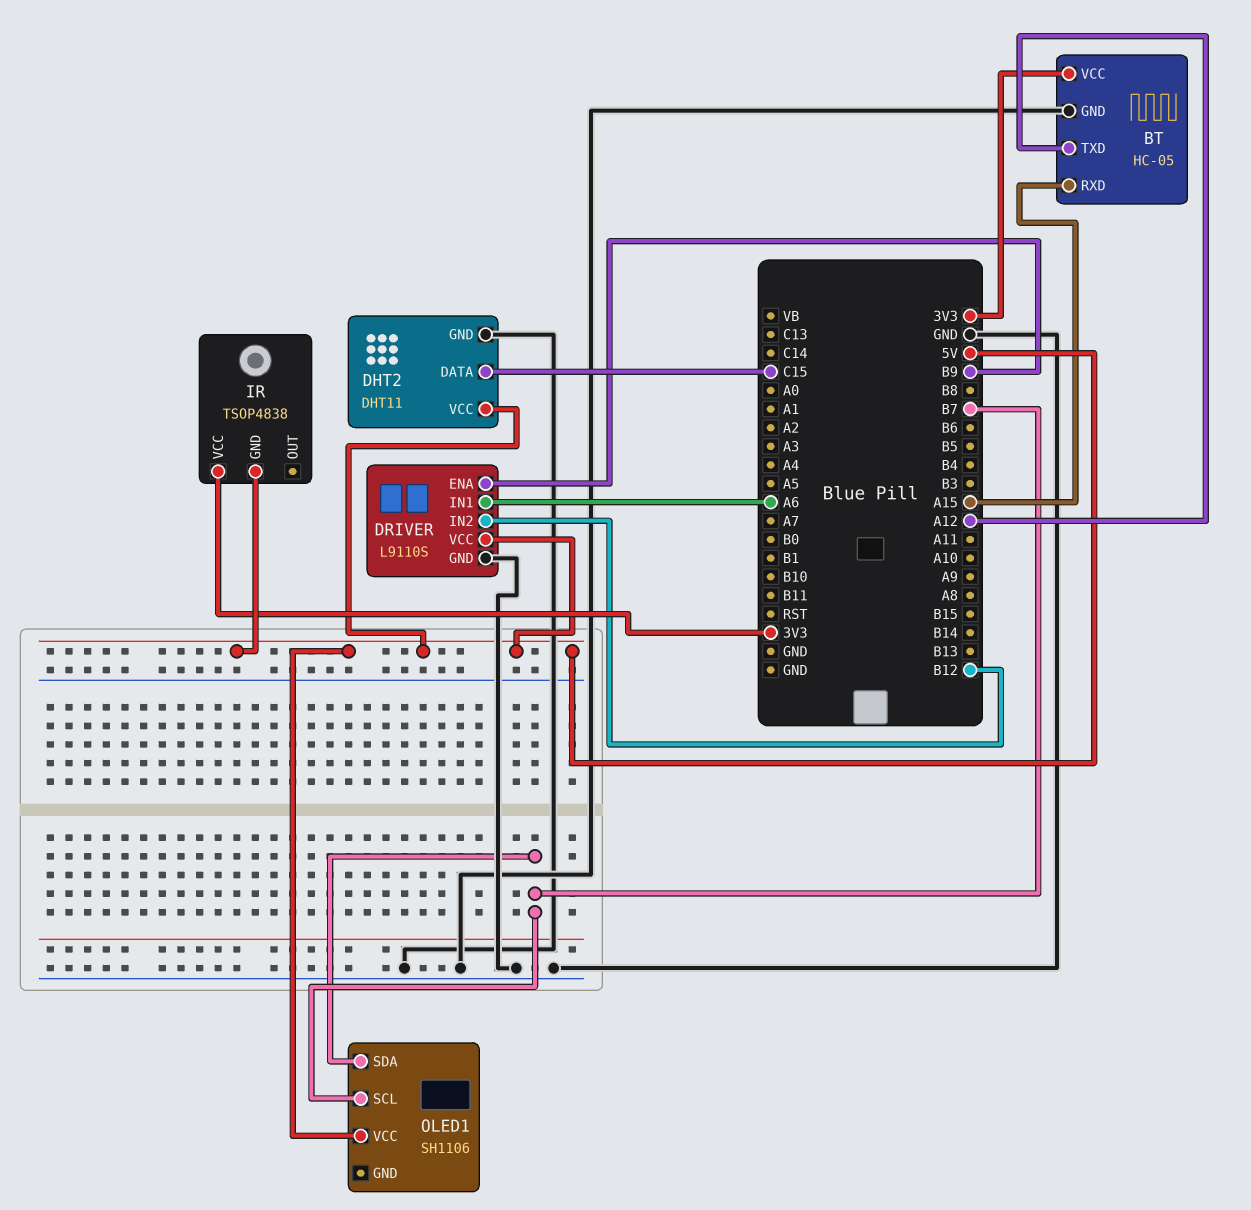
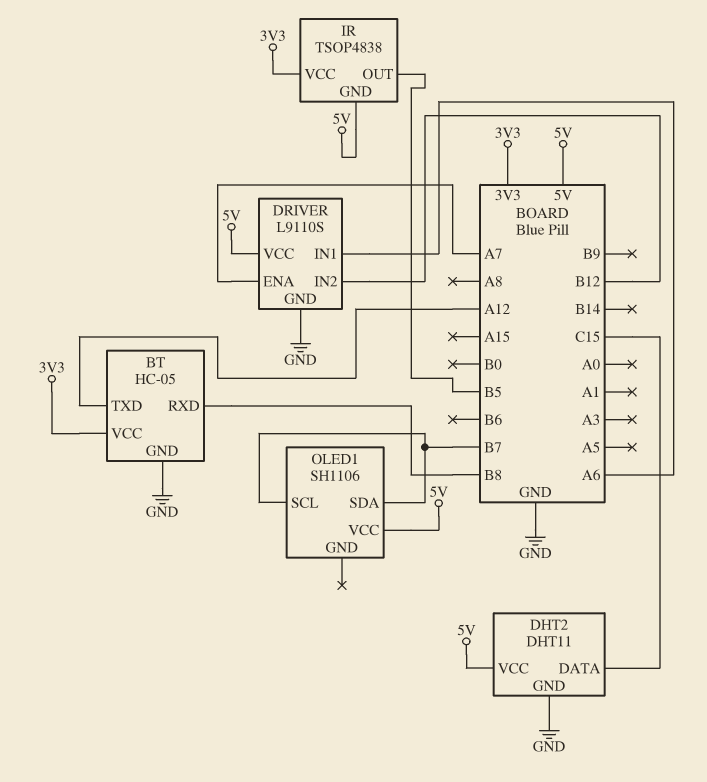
BT pin RXD: A15 -> B8
DRIVER pin ENA: B9 -> A7
IR pin OUT: none -> B5

